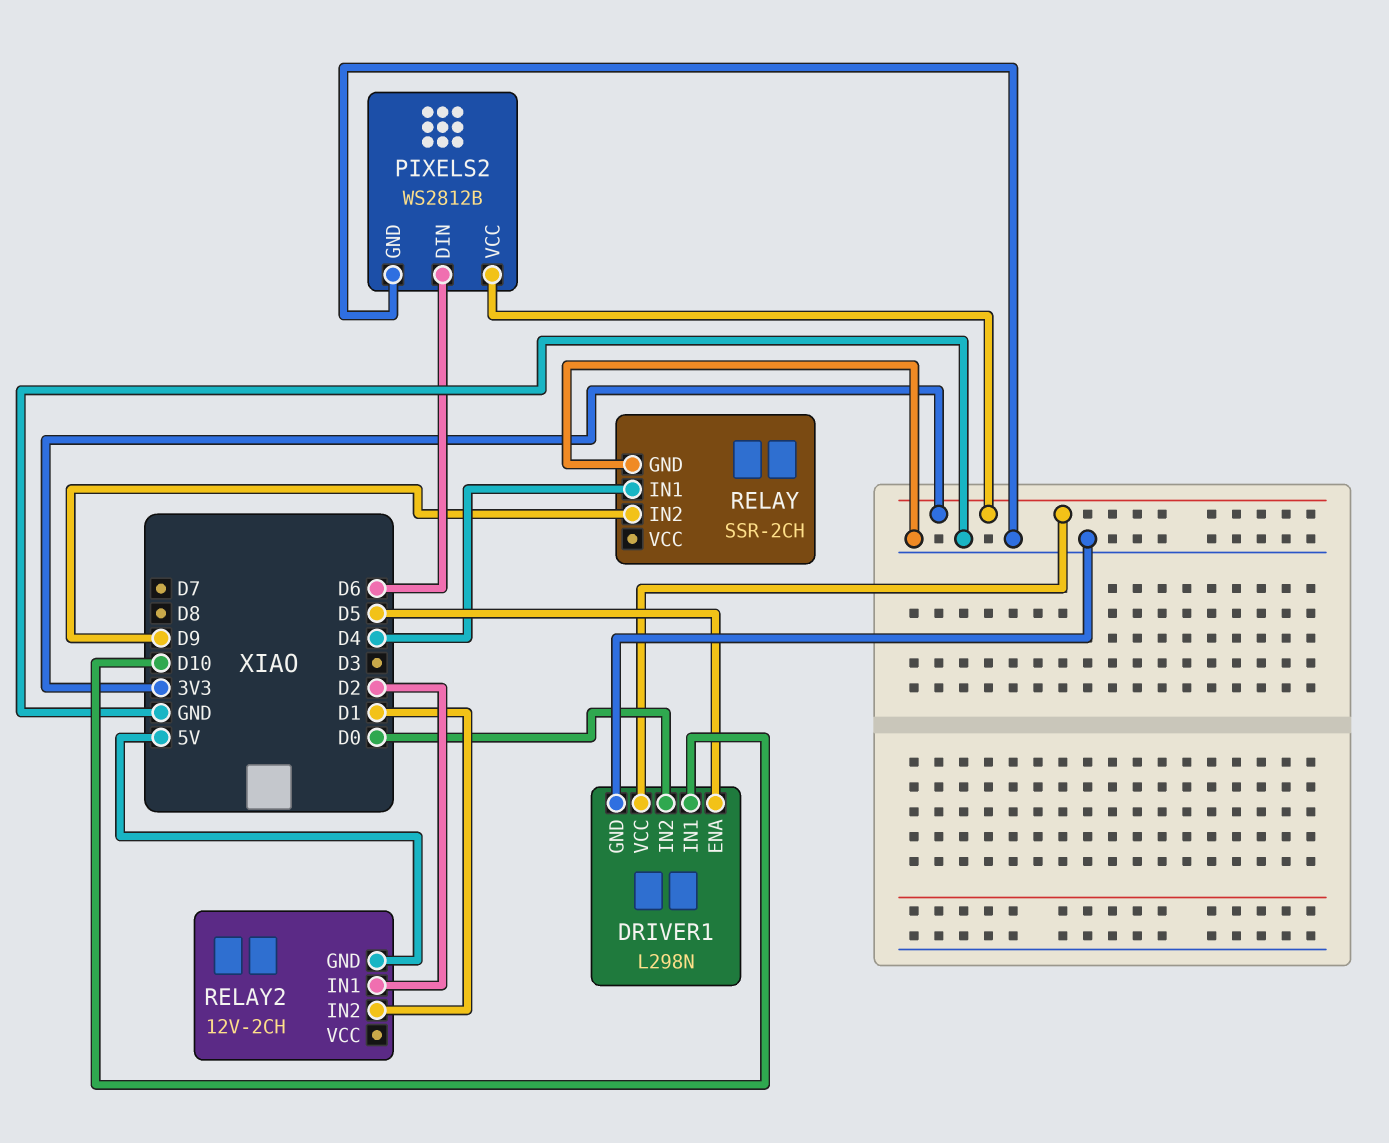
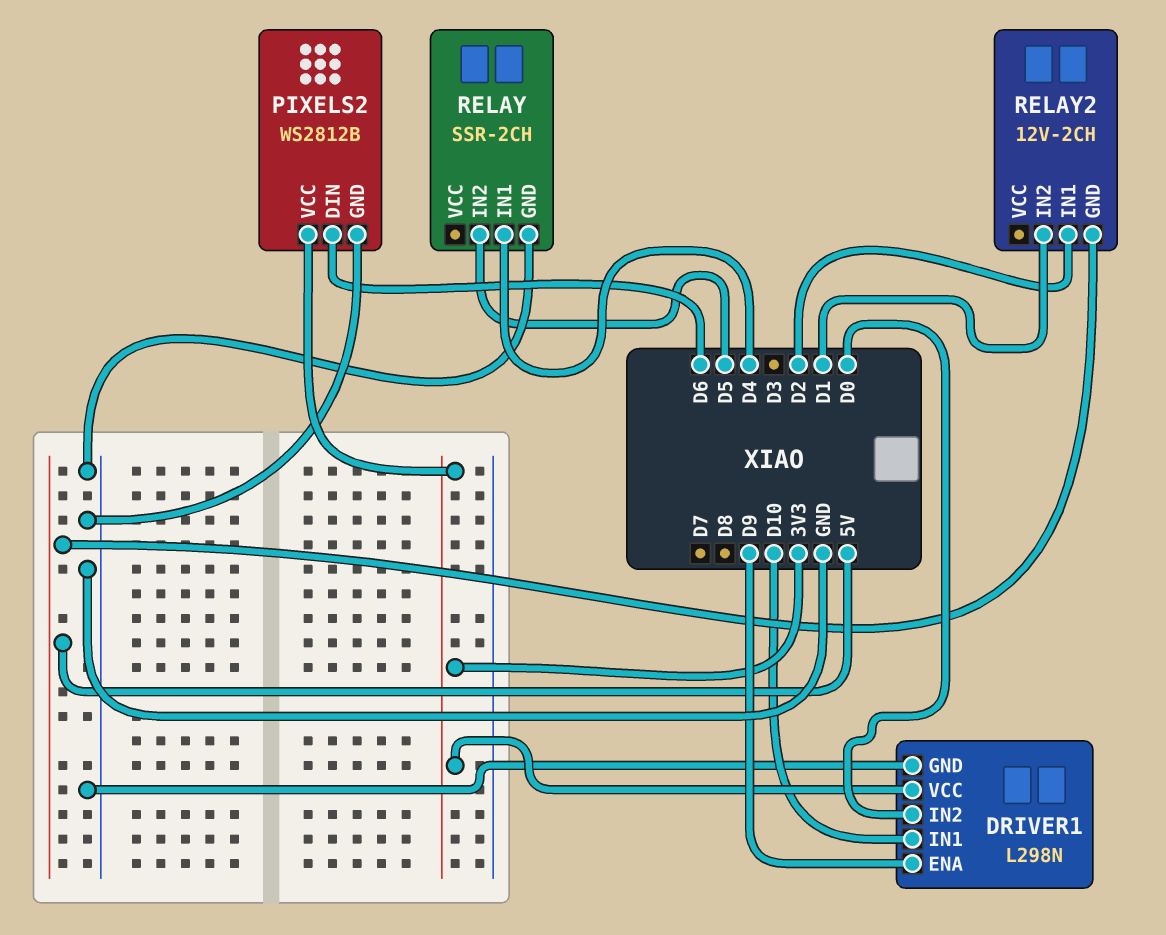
DRIVER1 pin ENA: D5 -> D9
RELAY pin IN2: D9 -> D5

